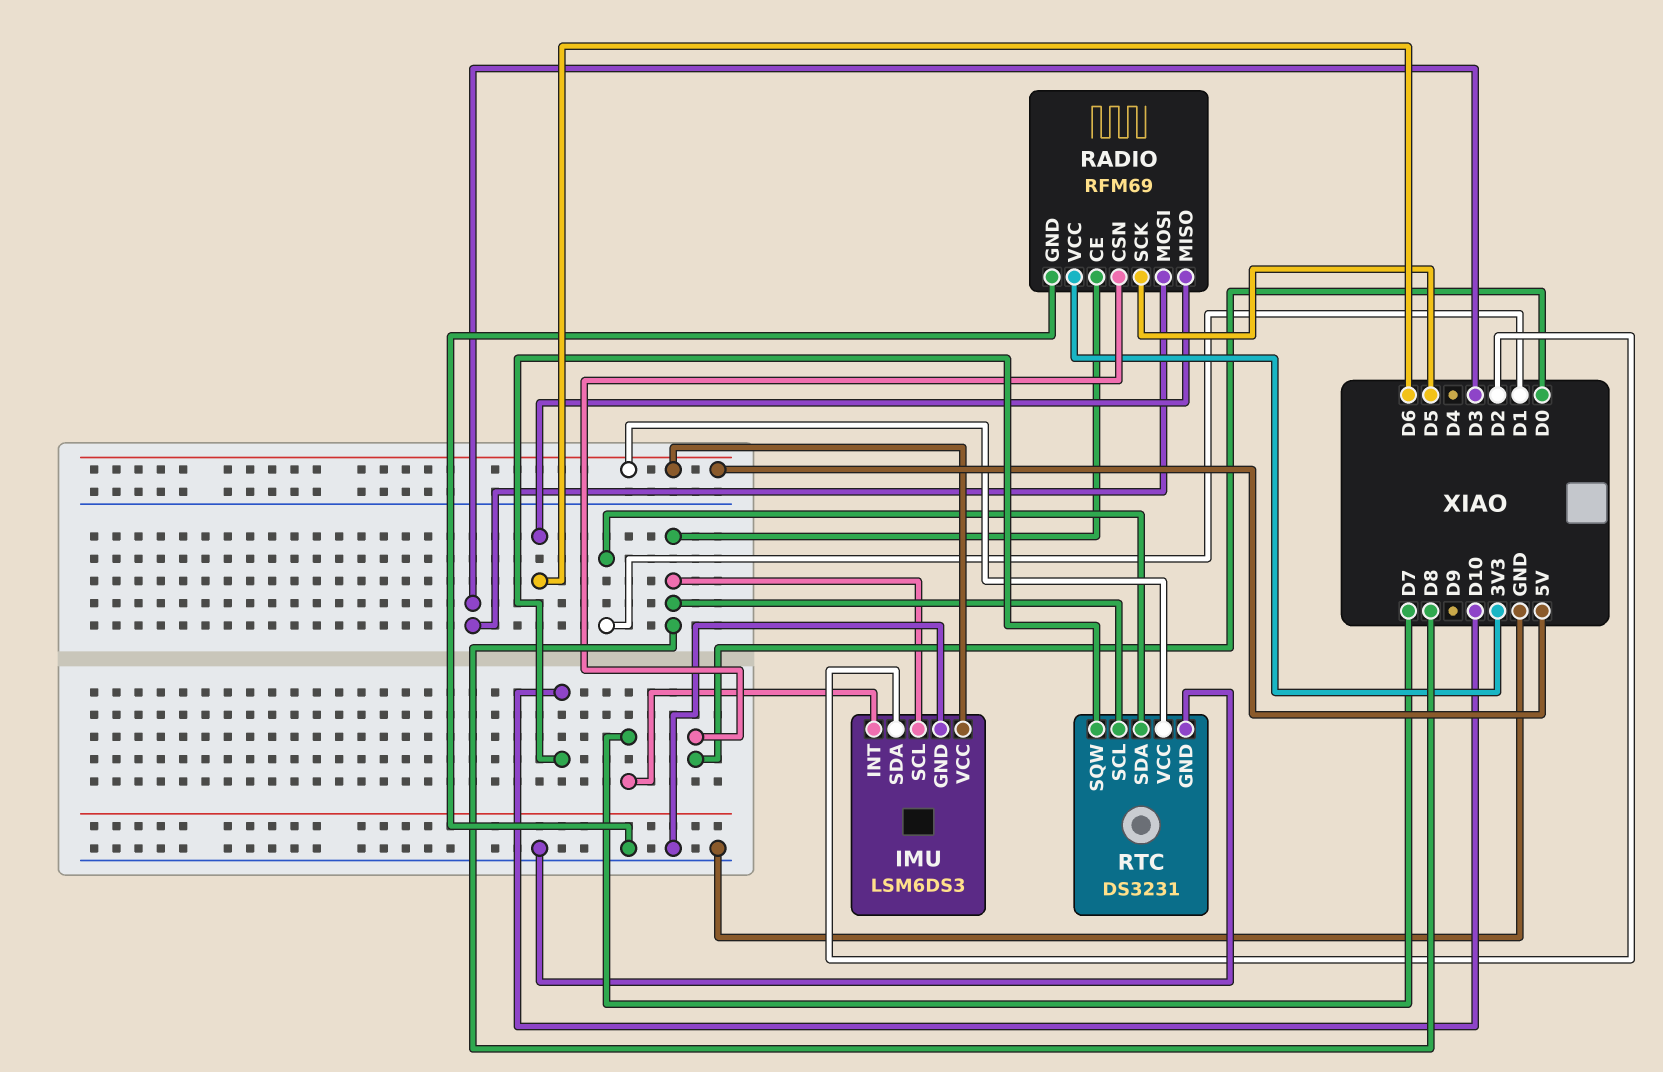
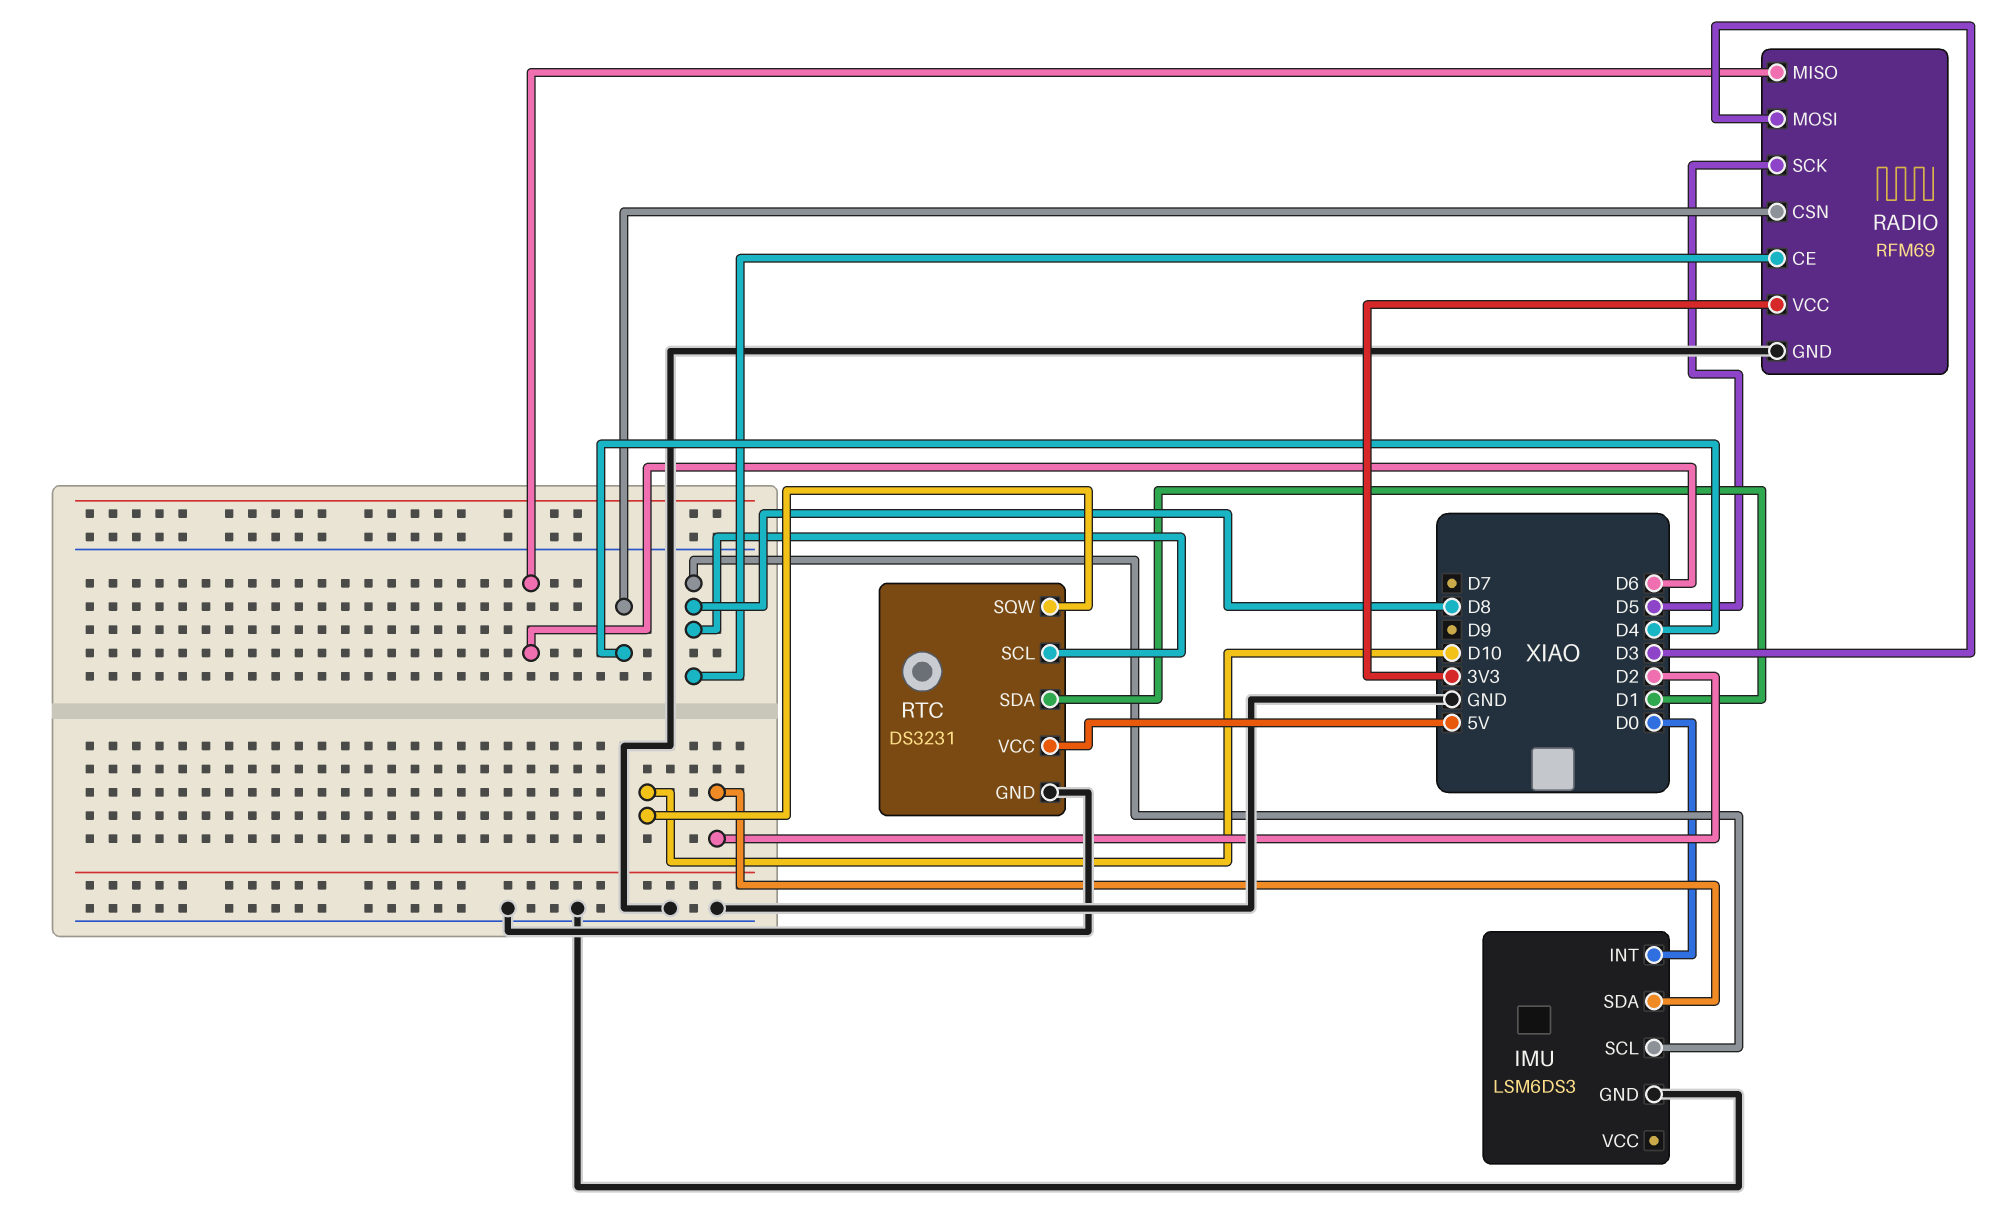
IMU pin INT: D7 -> D0
IMU pin VCC: 5V -> none
RADIO pin CSN: D0 -> D4

